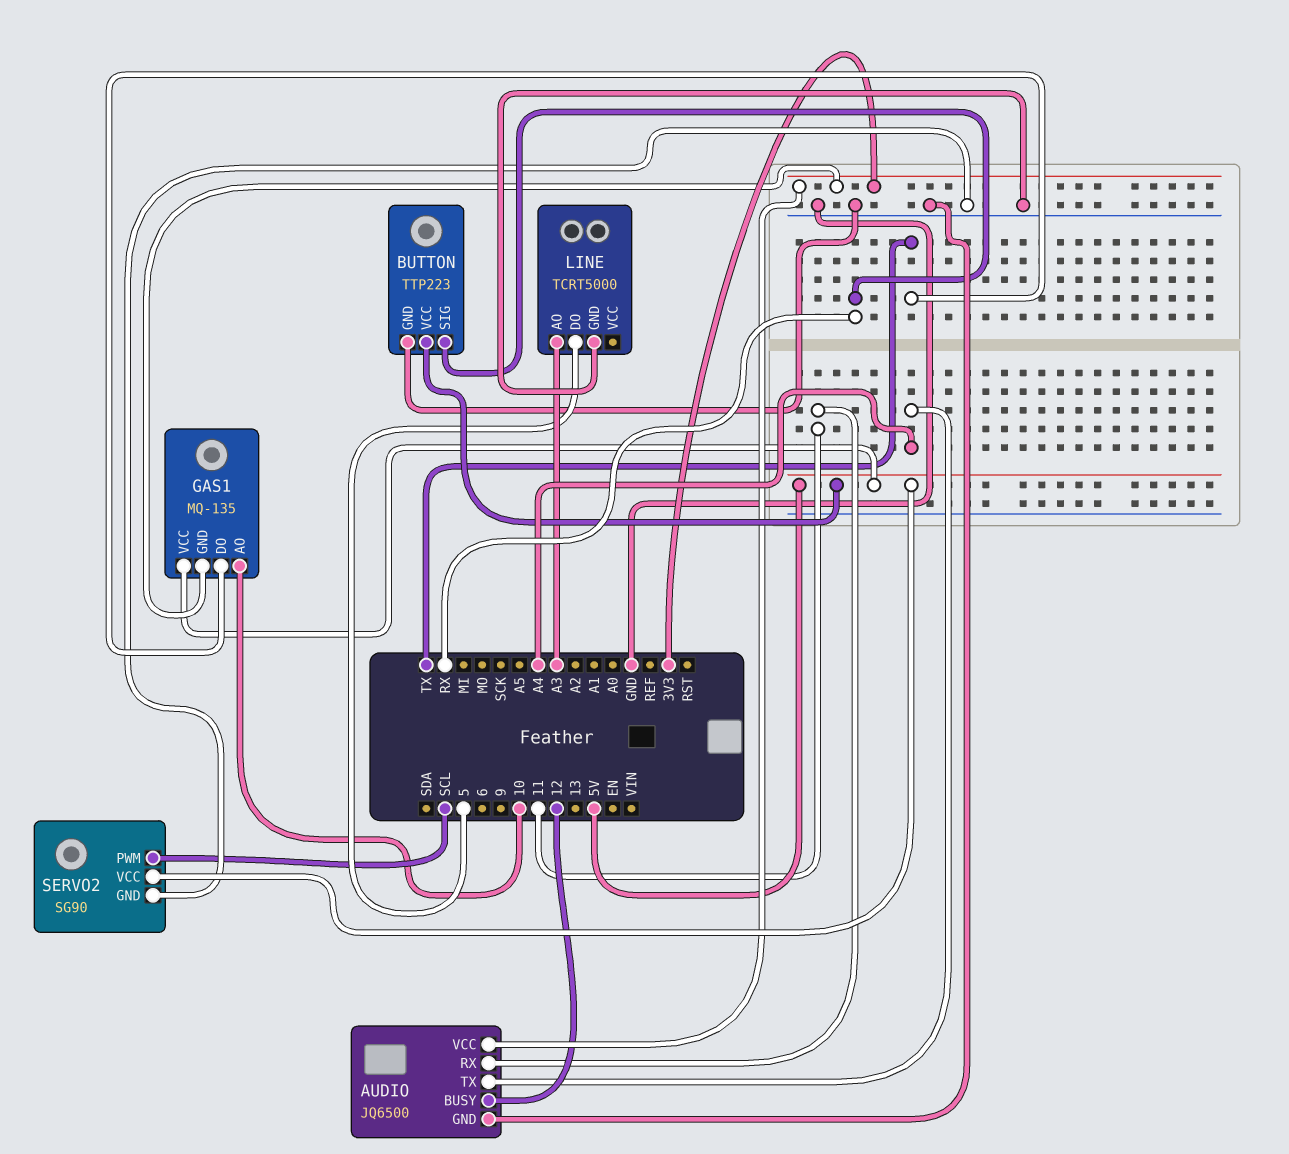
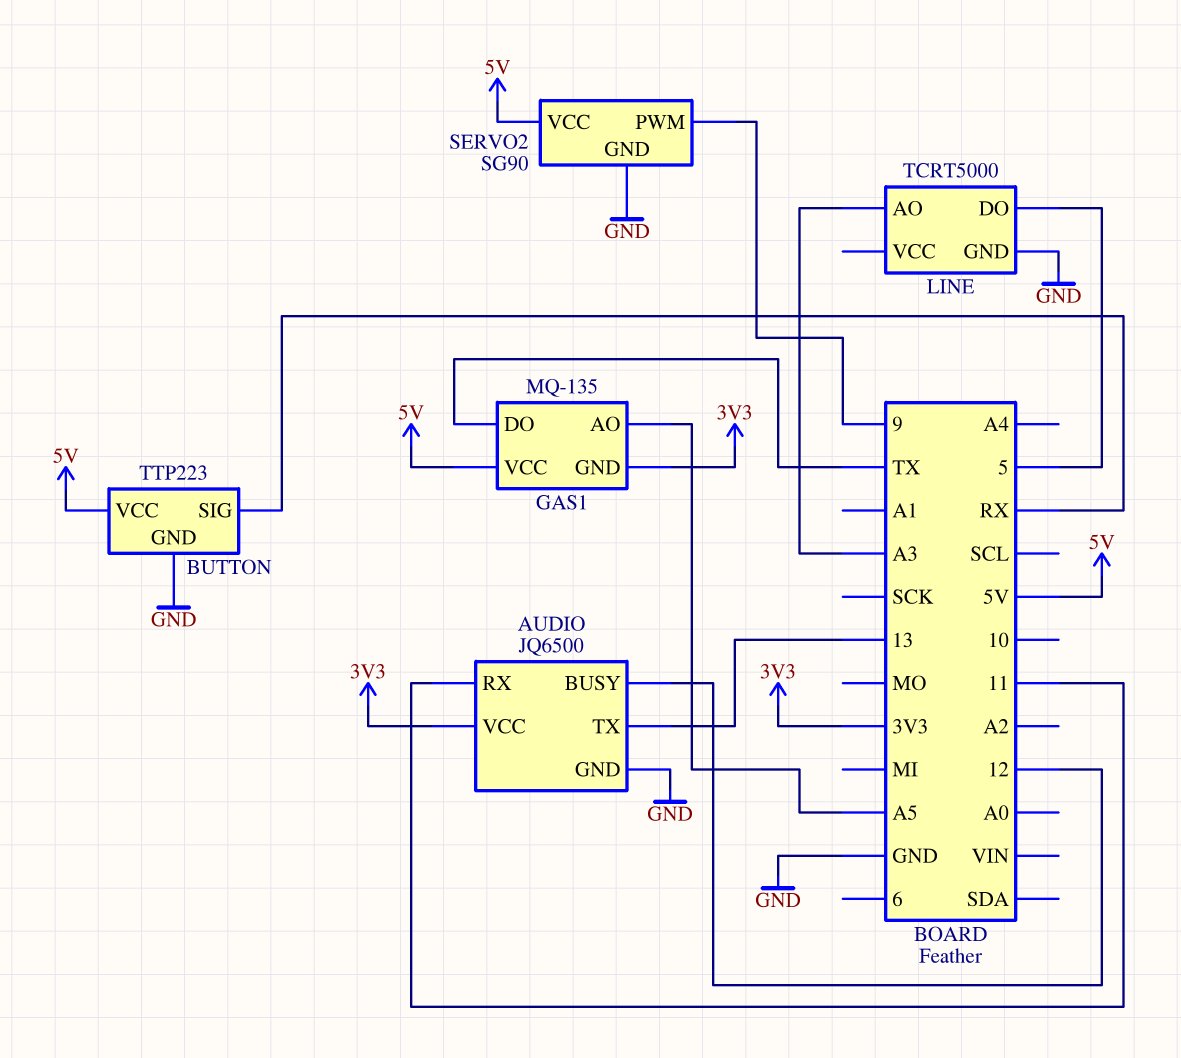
AUDIO pin TX: A4 -> 13
GAS1 pin AO: 10 -> A5
SERVO2 pin PWM: SCL -> 9

